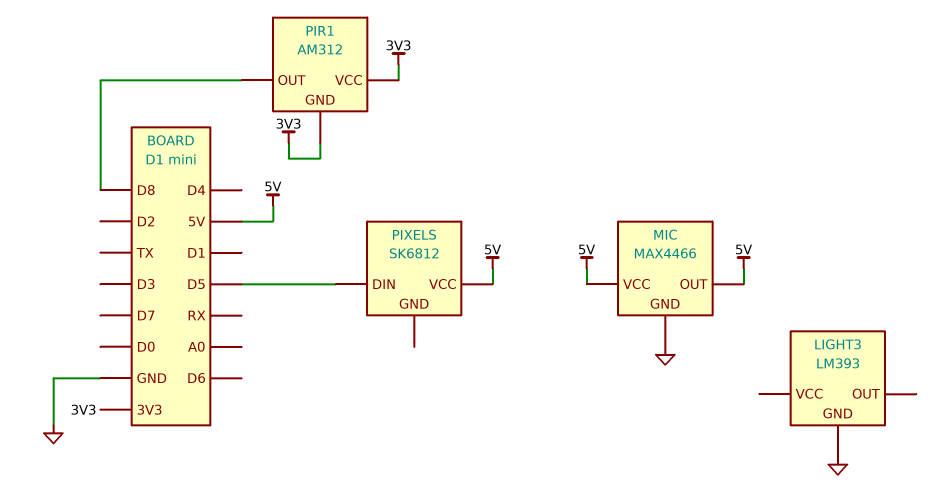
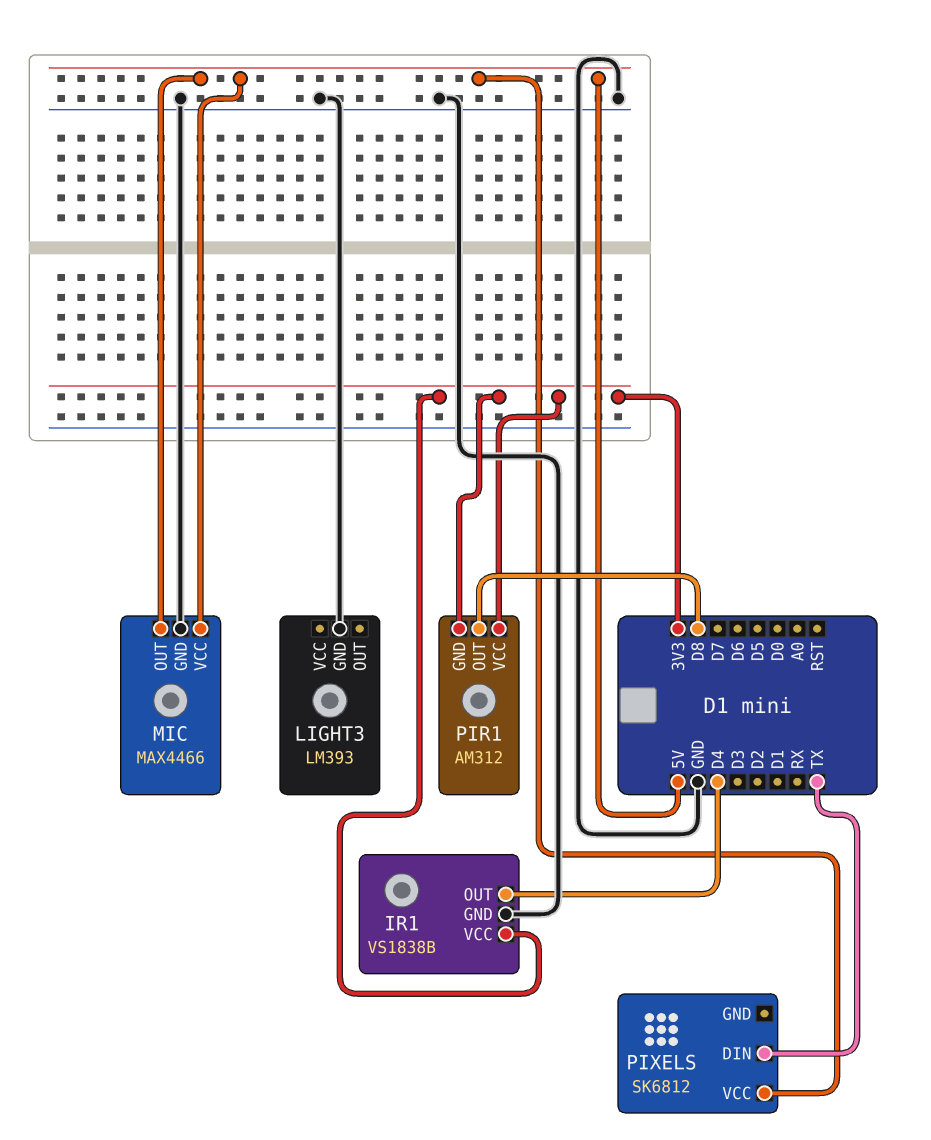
IR1: none -> VS1838B
IR1 pin GND: none -> GND
IR1 pin OUT: none -> D4
IR1 pin VCC: none -> 3V3
PIXELS pin DIN: D5 -> TX

